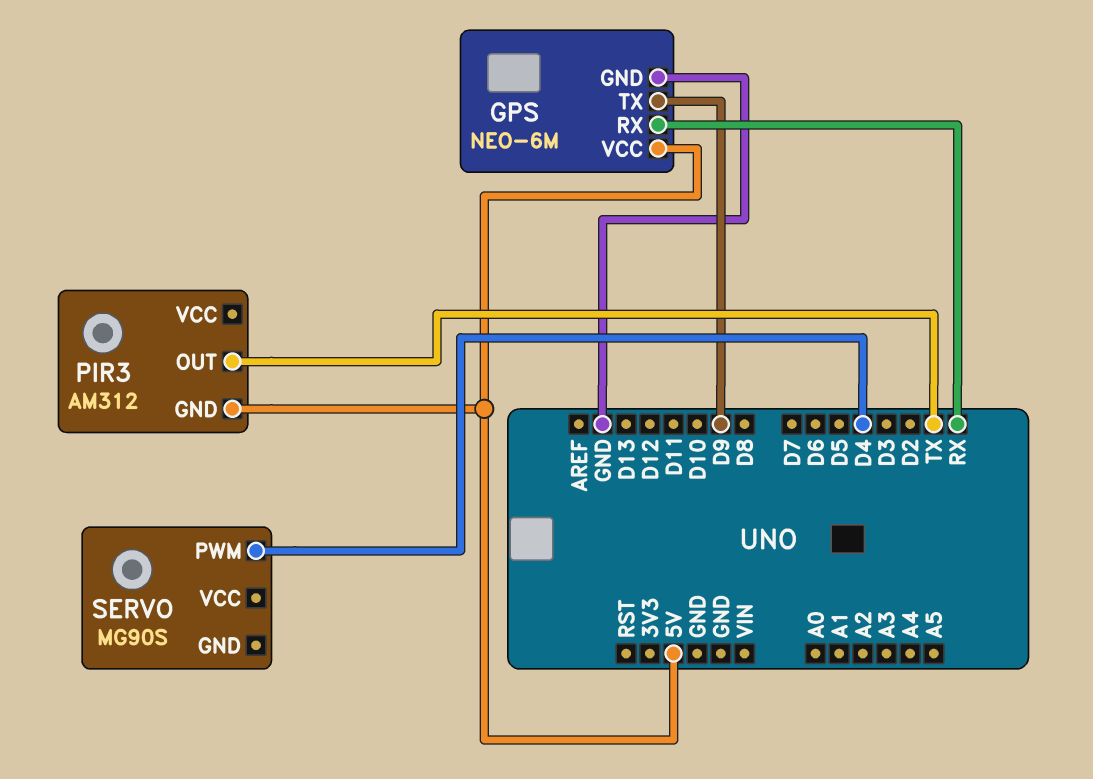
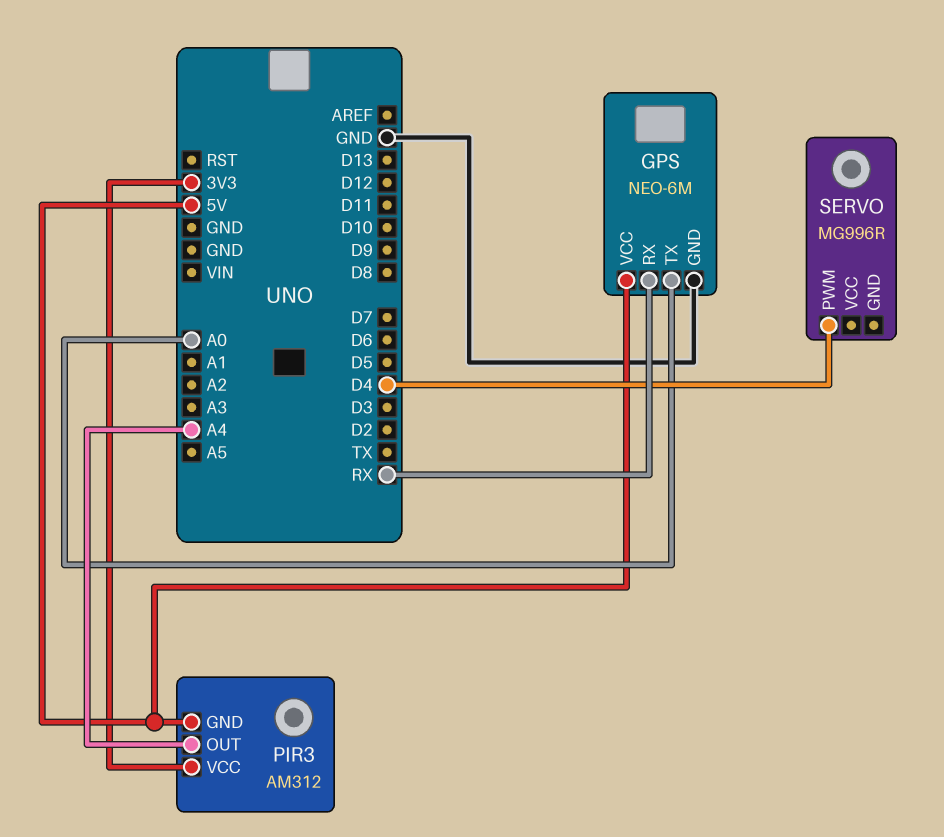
GPS pin TX: D9 -> A0
PIR3 pin OUT: TX -> A4
PIR3 pin VCC: none -> 3V3
SERVO: MG90S -> MG996R

